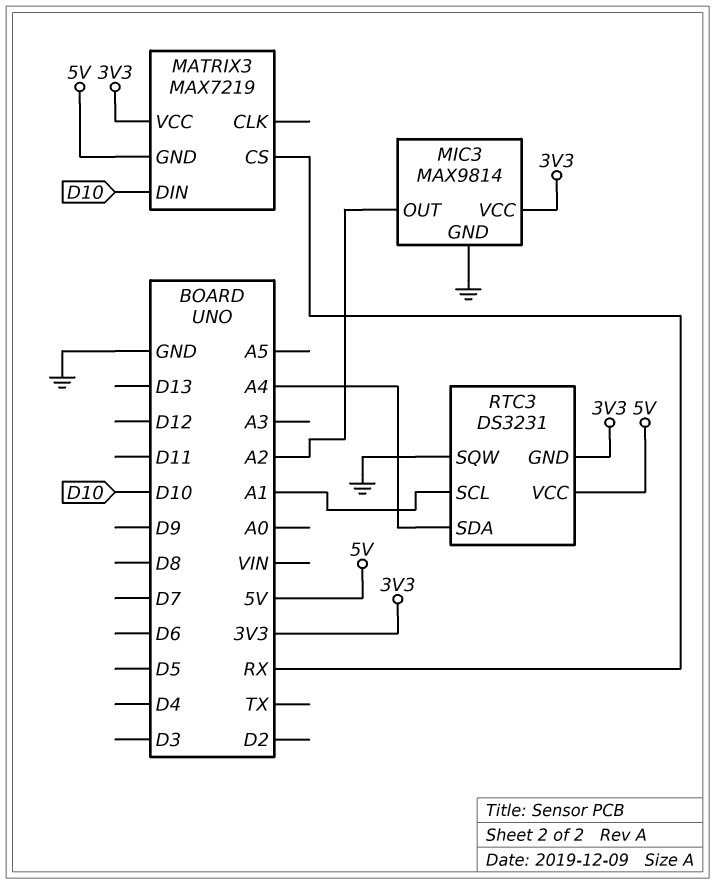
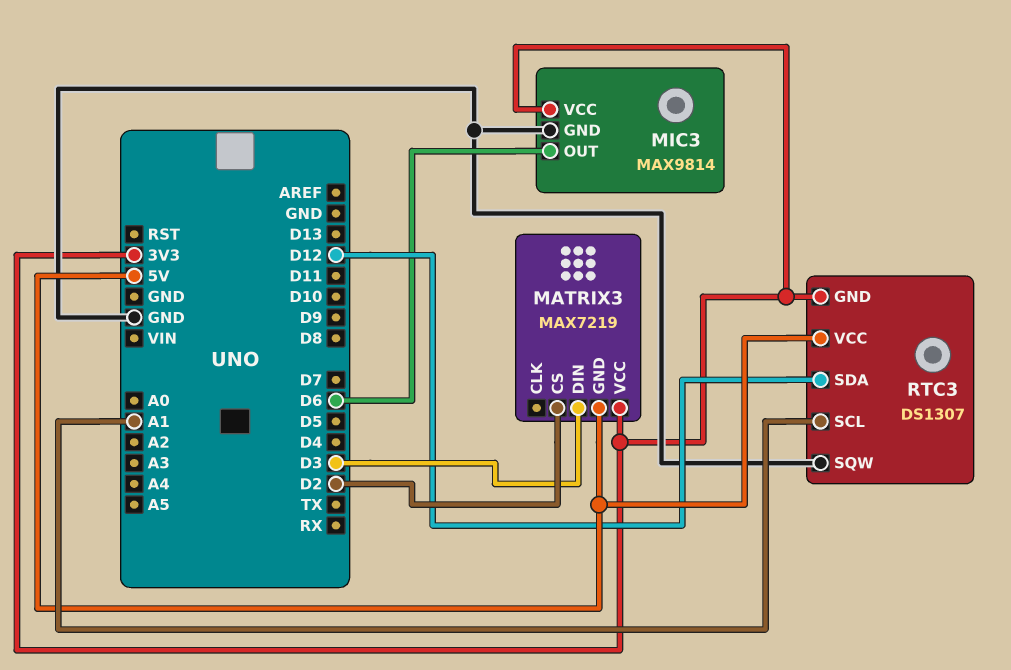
MATRIX3 pin CS: RX -> D2
MATRIX3 pin DIN: D10 -> D3
MIC3 pin OUT: A2 -> D6
RTC3: DS3231 -> DS1307
RTC3 pin SDA: A4 -> D12

